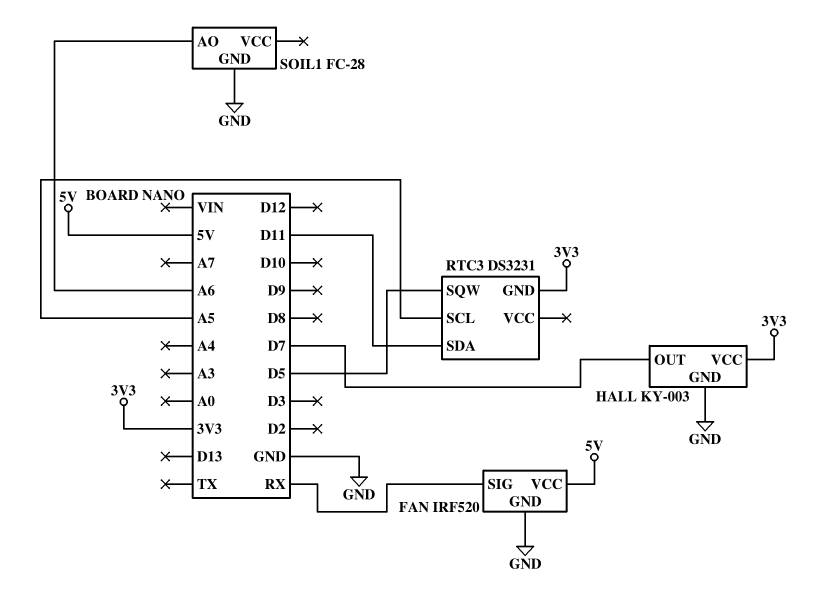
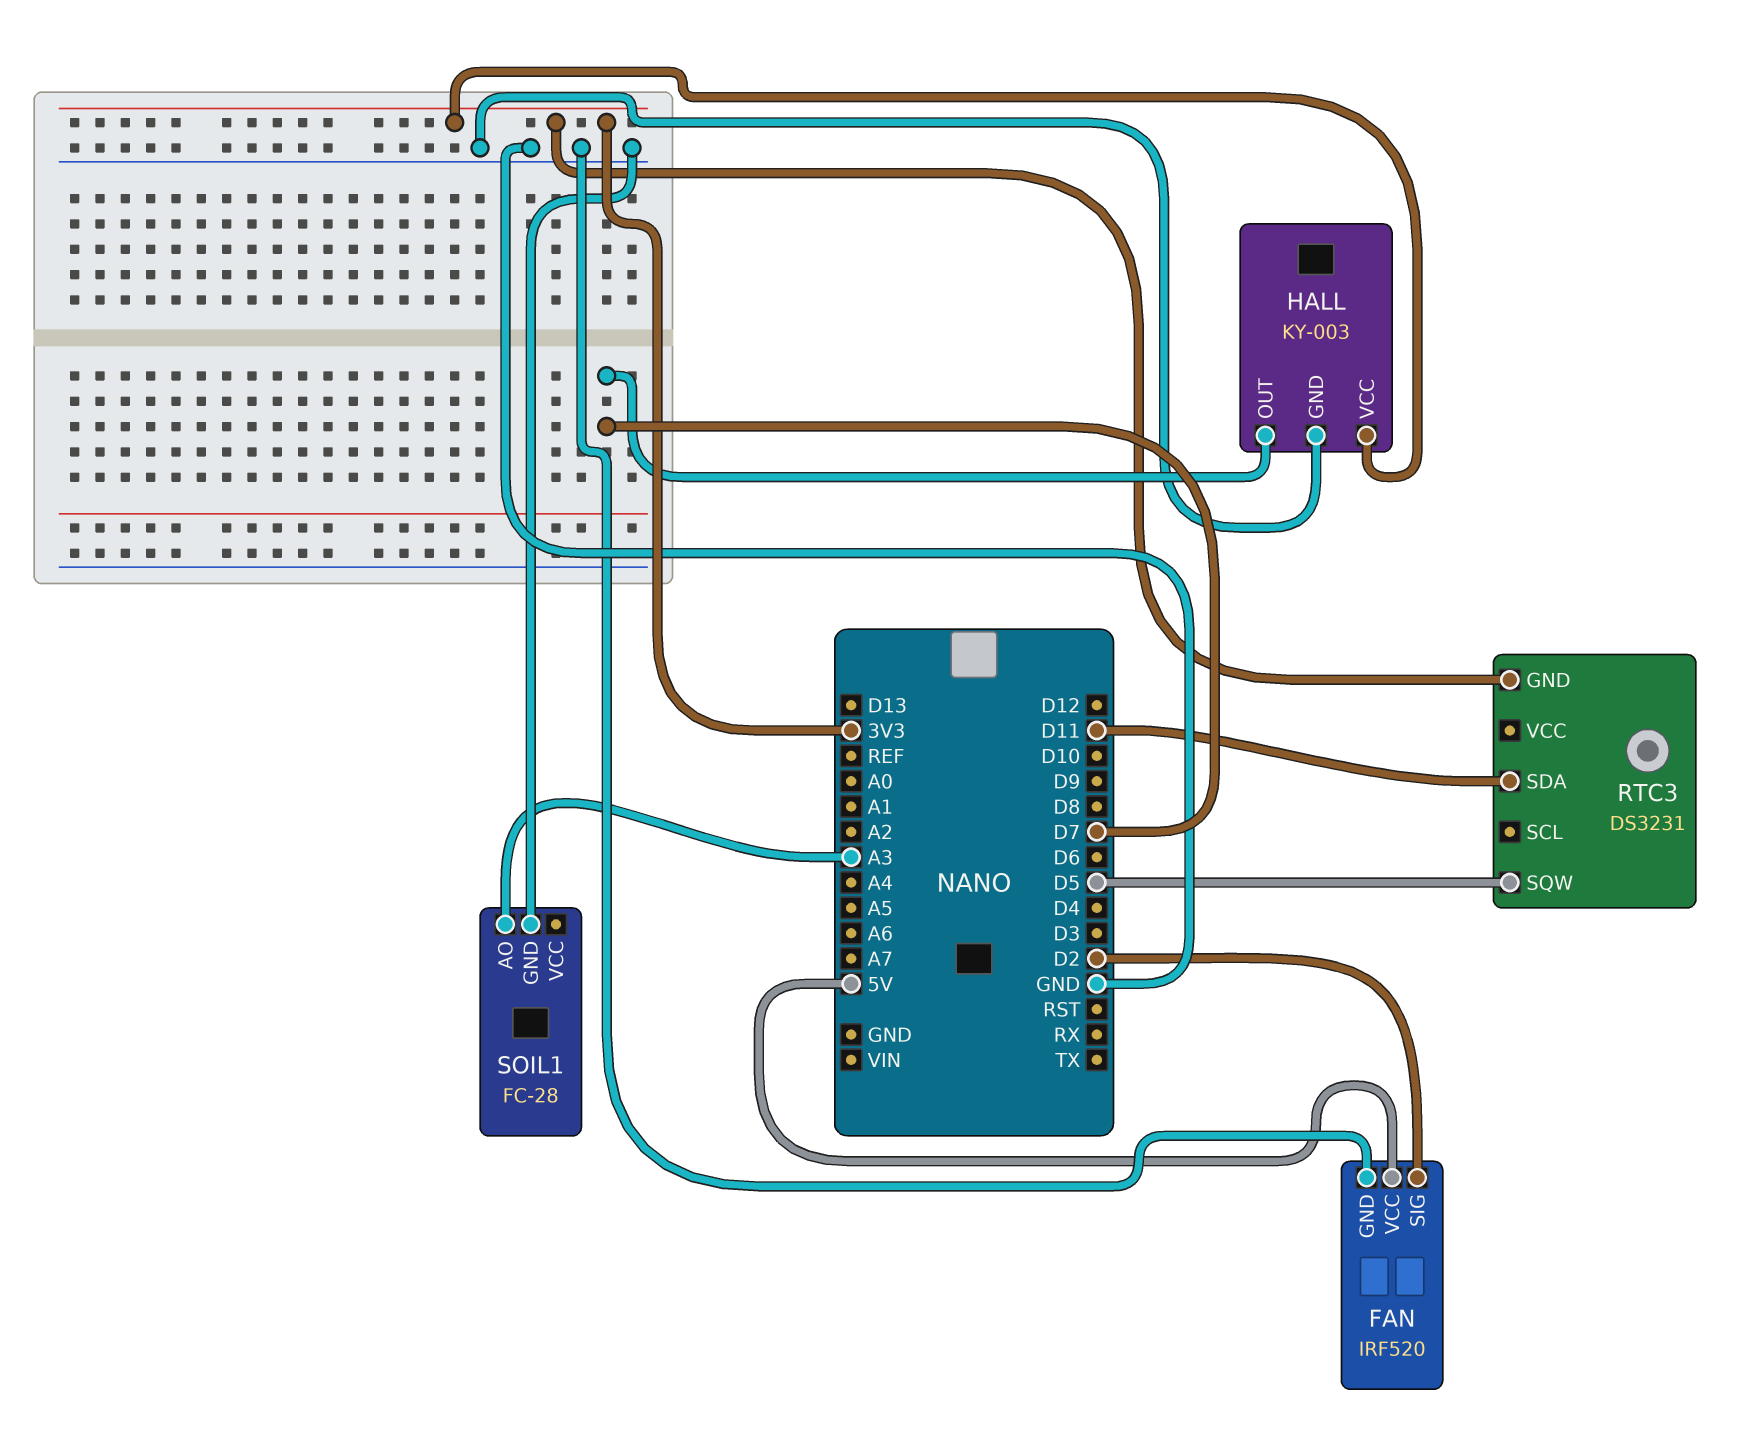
FAN pin SIG: RX -> D2
RTC3 pin SCL: A5 -> none
SOIL1 pin AO: A6 -> A3

